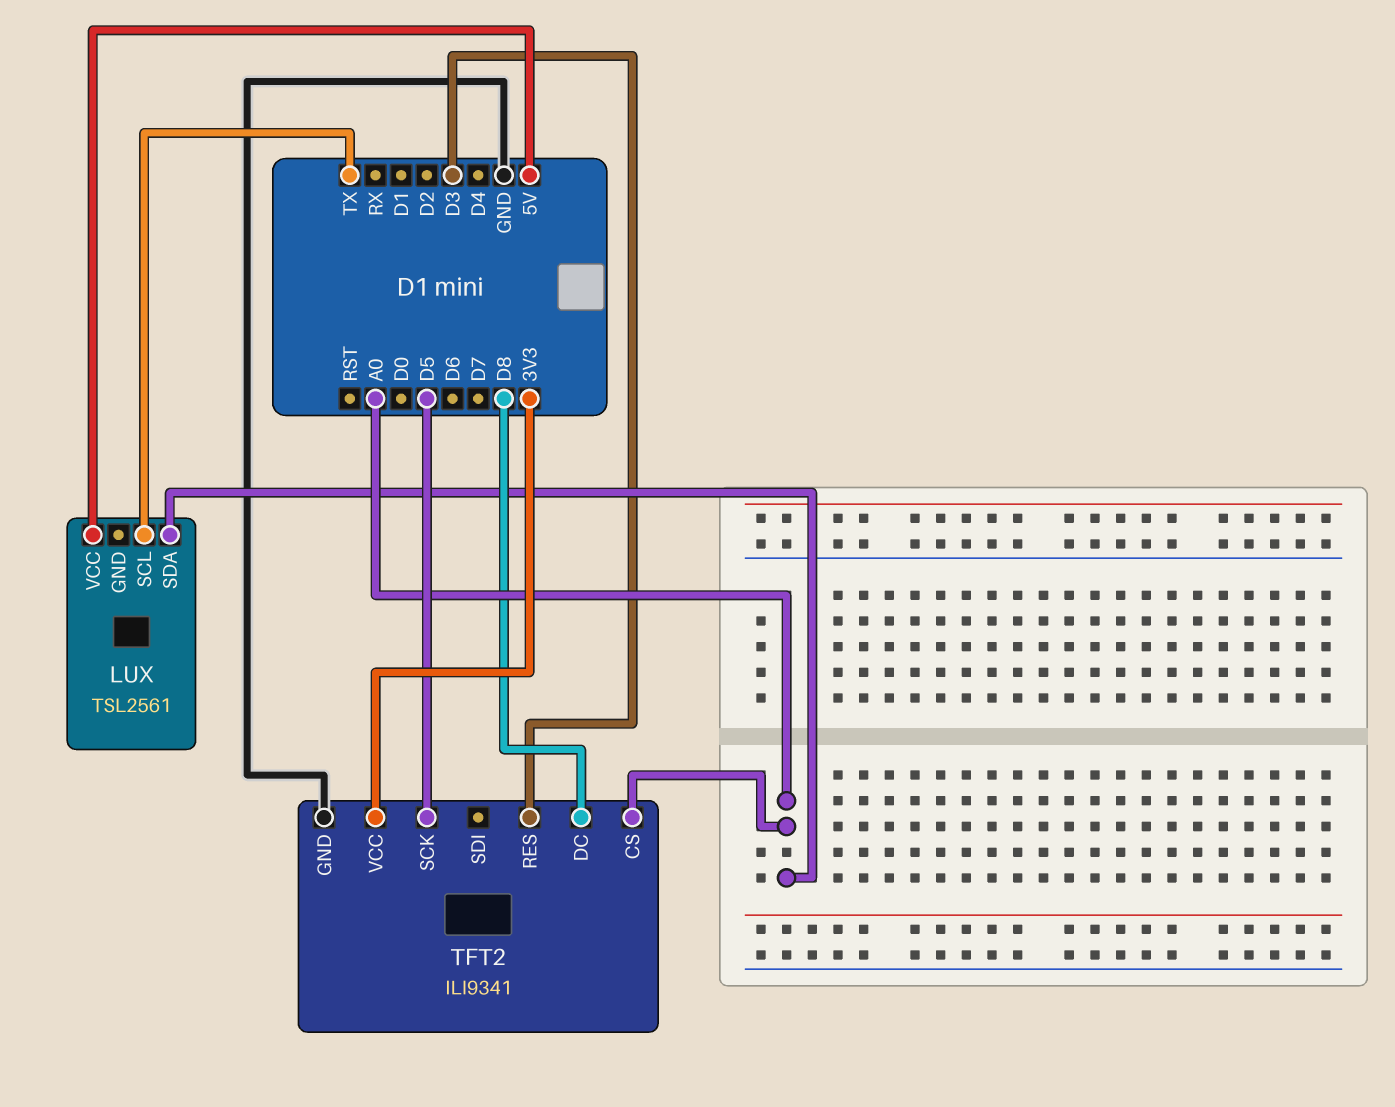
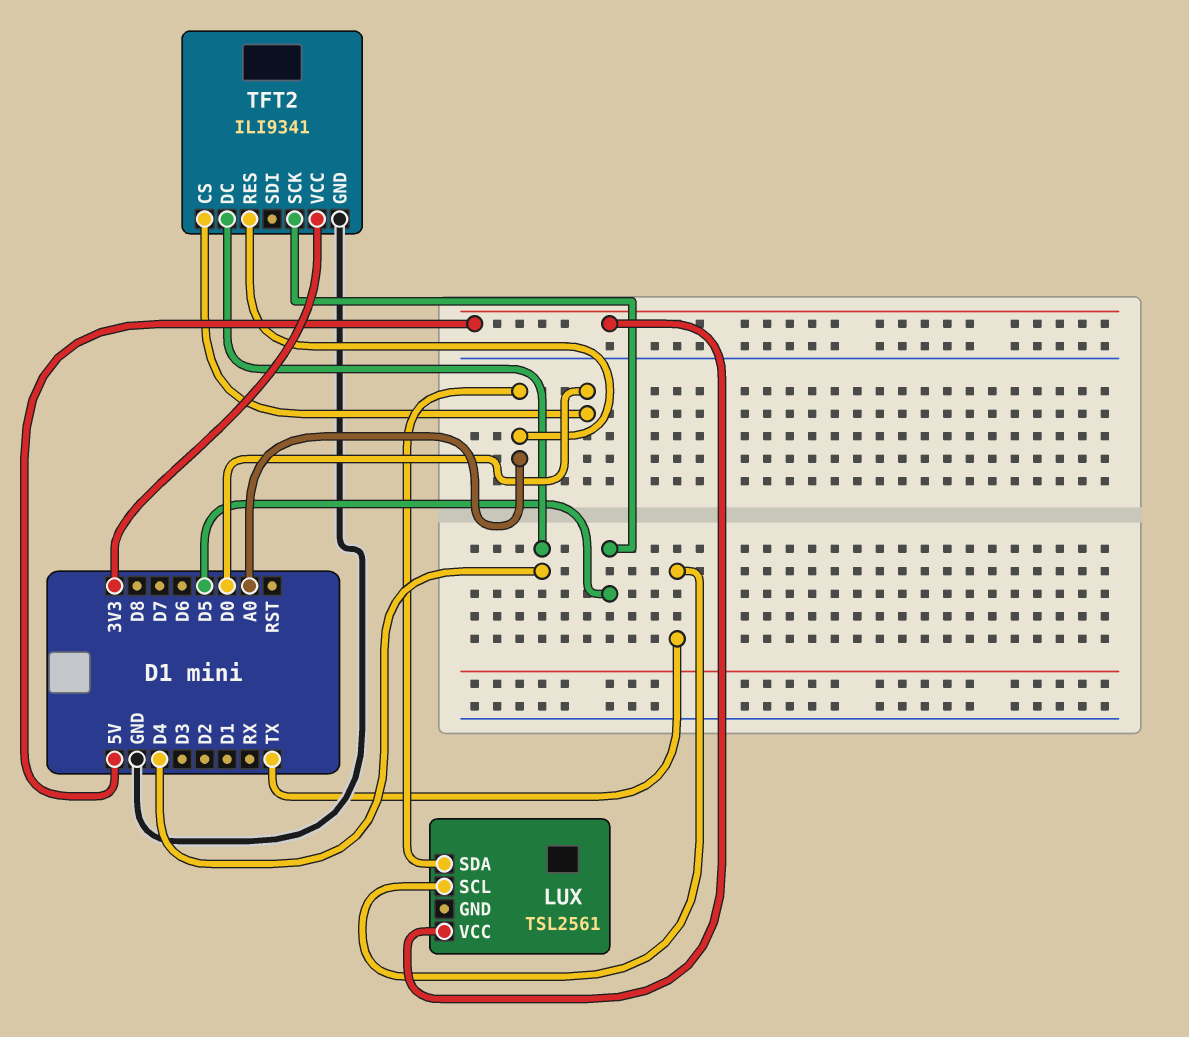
TFT2 pin CS: A0 -> D0
TFT2 pin DC: D8 -> D4
TFT2 pin RES: D3 -> A0

